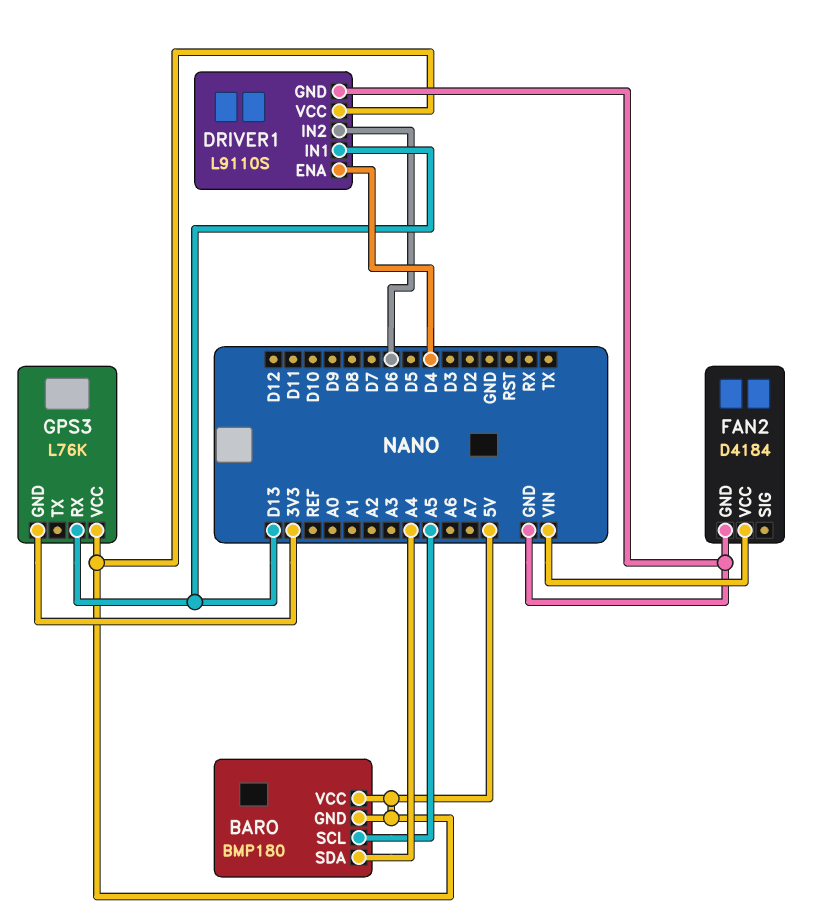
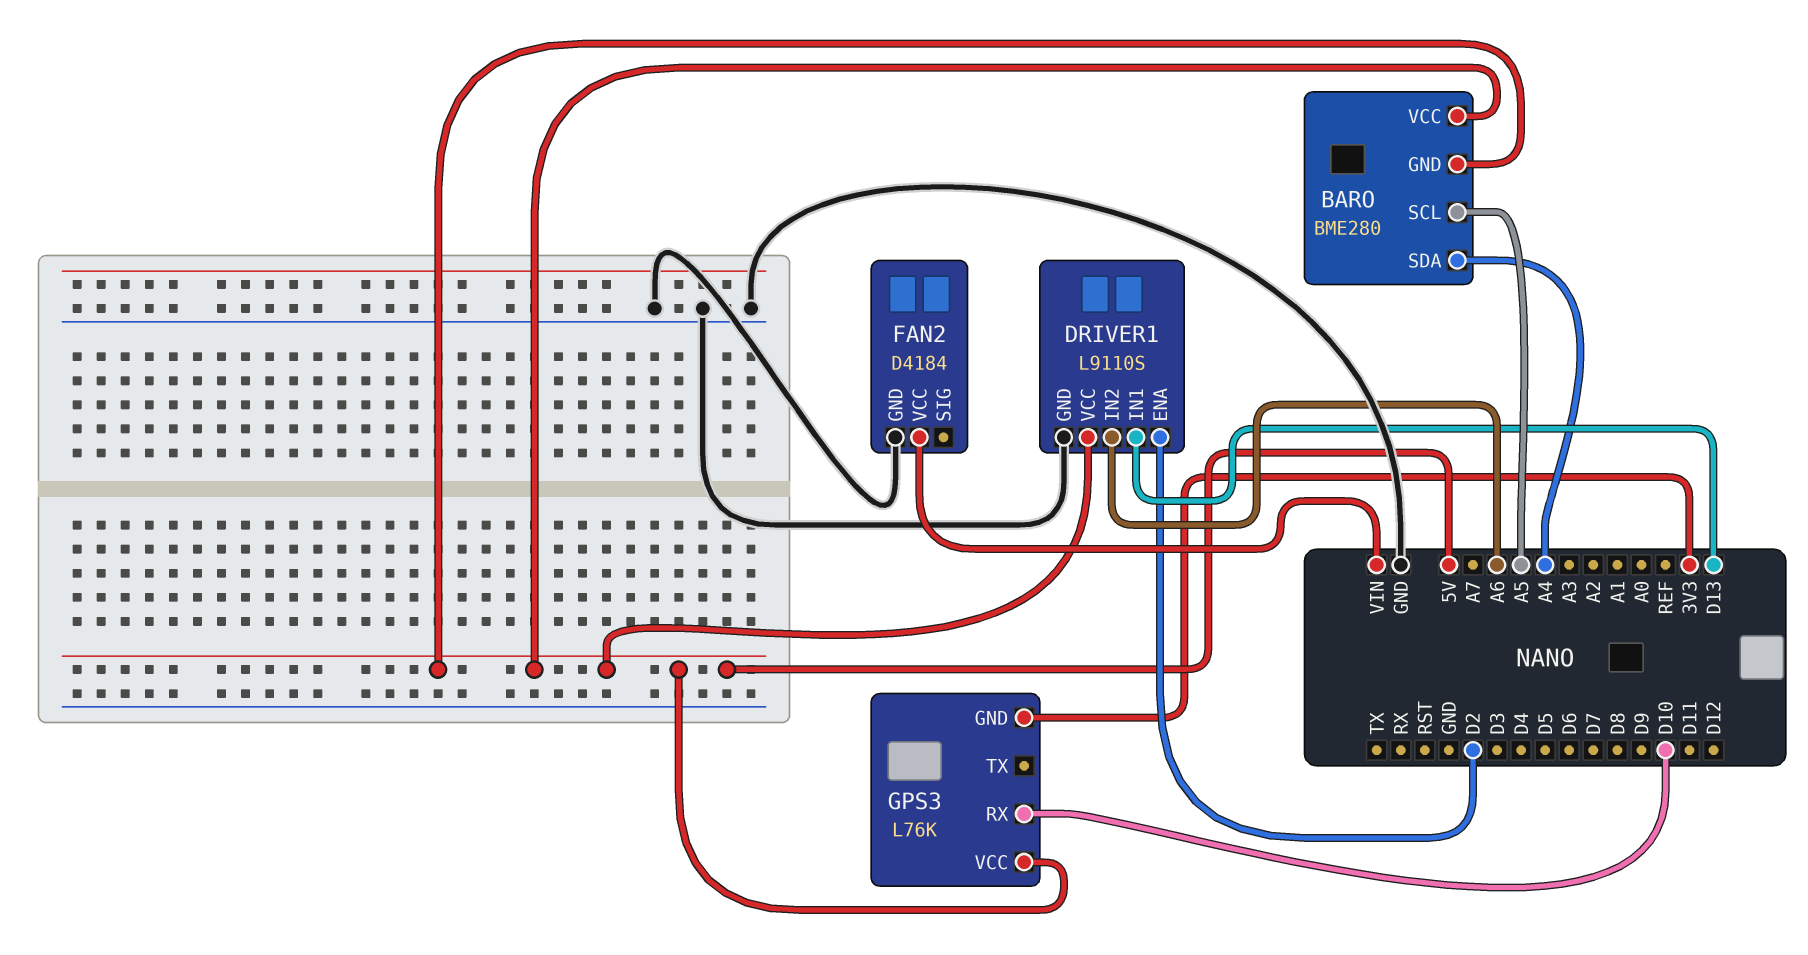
BARO: BMP180 -> BME280
DRIVER1 pin ENA: D4 -> D2
DRIVER1 pin IN2: D6 -> A6
GPS3 pin RX: D13 -> D10

